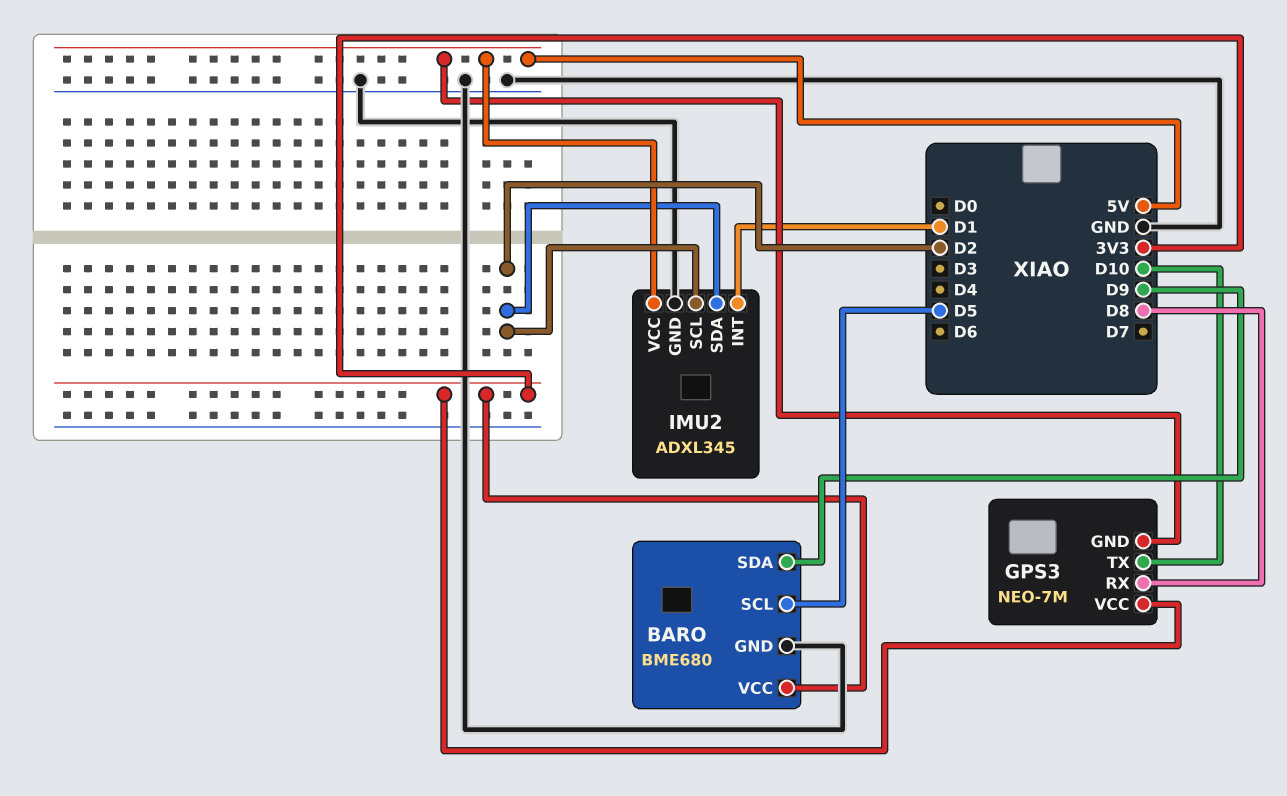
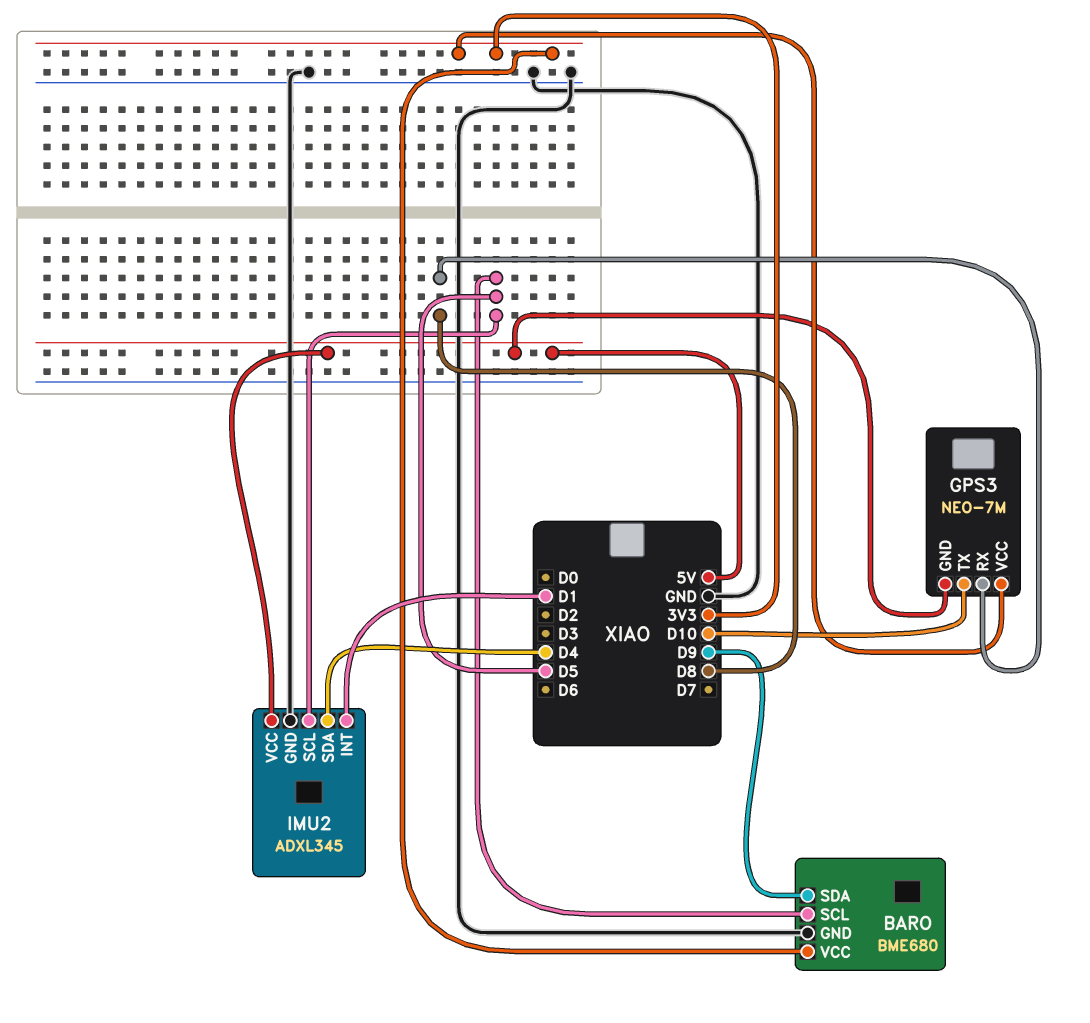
IMU2 pin SCL: D2 -> D5
IMU2 pin SDA: D2 -> D4

